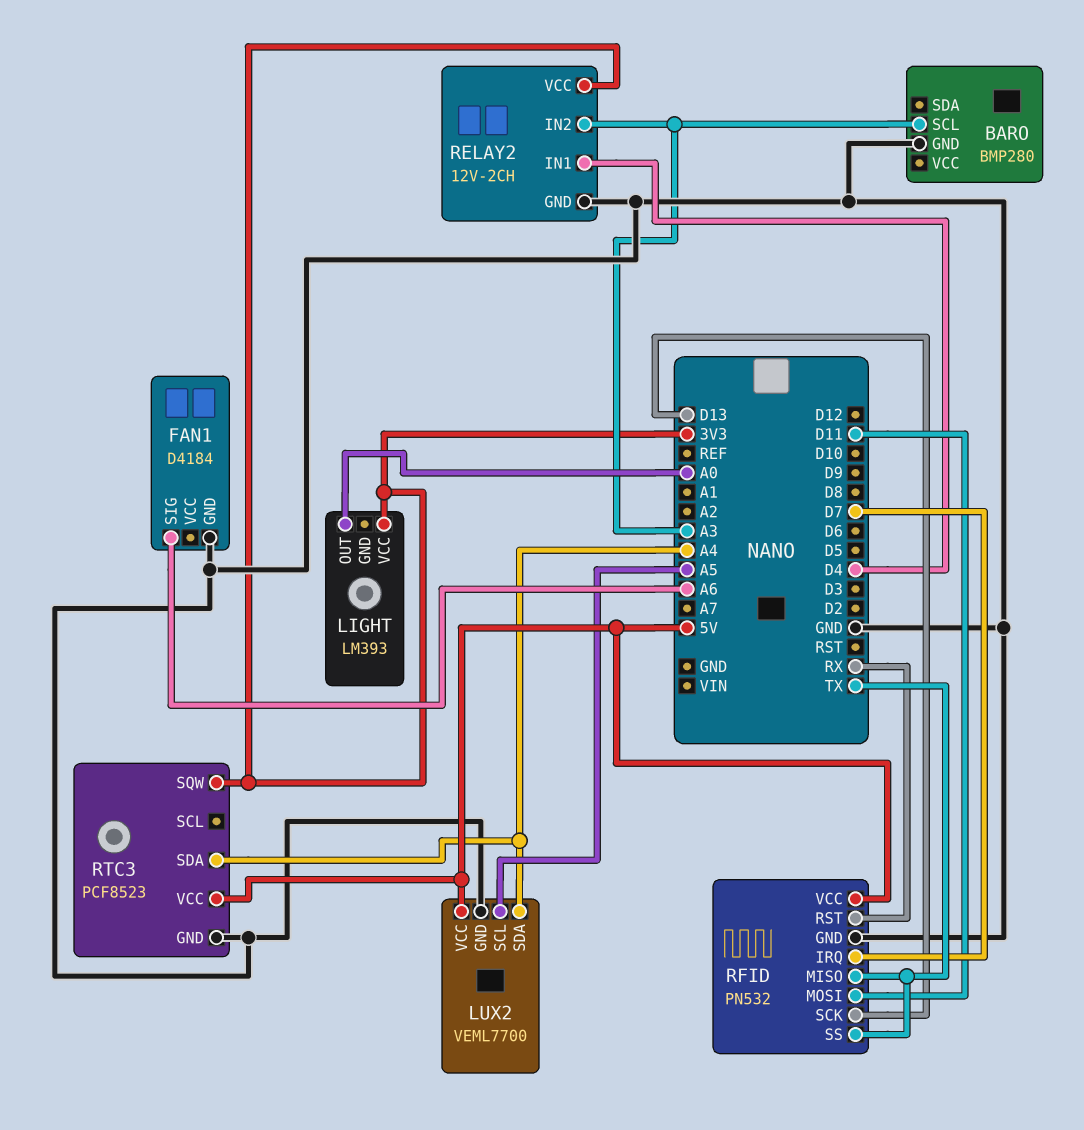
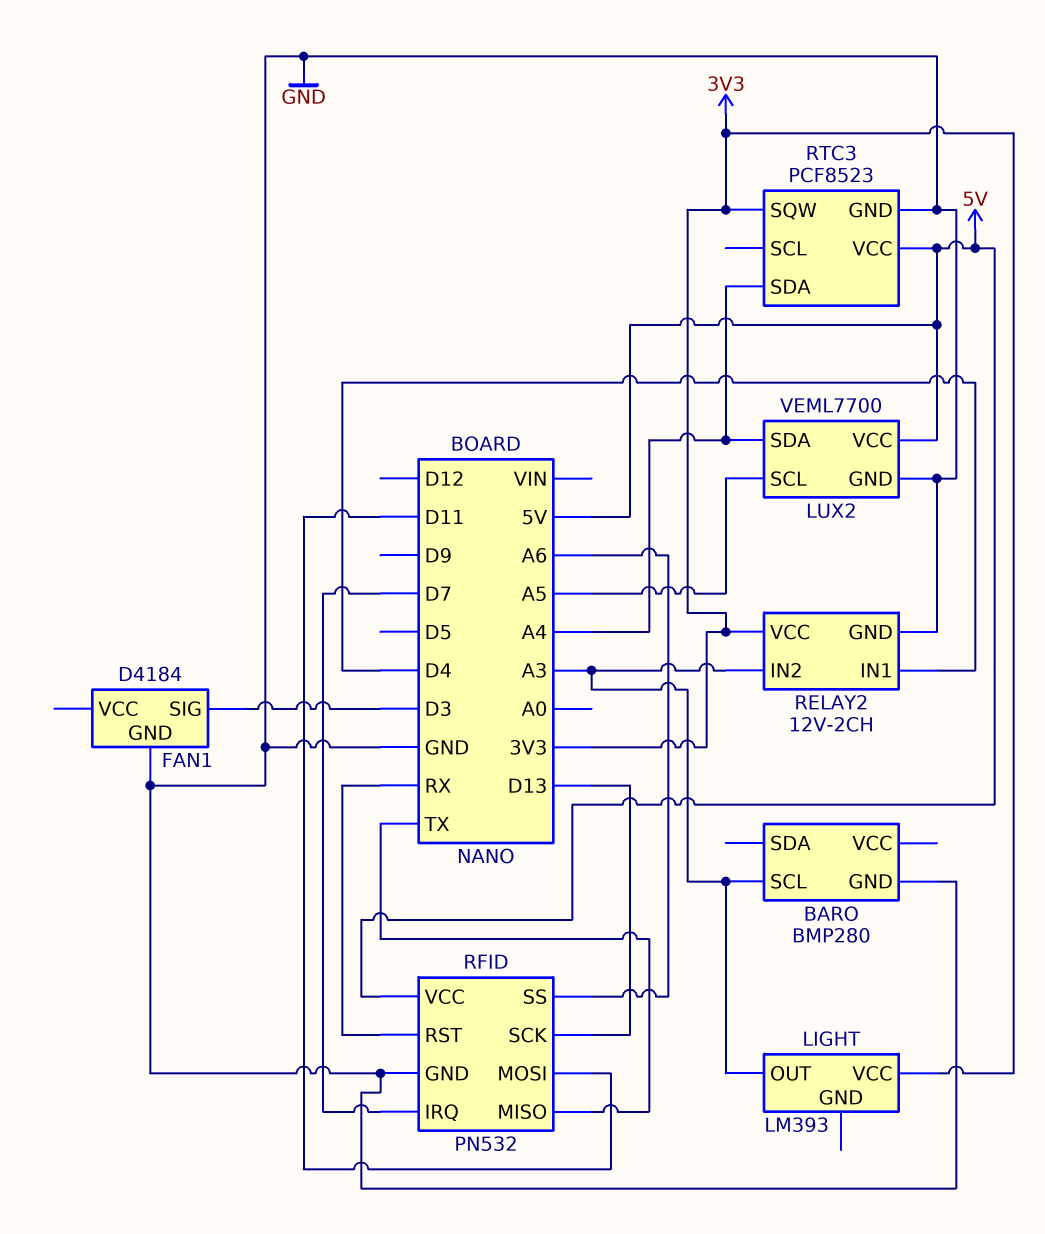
FAN1 pin SIG: A6 -> D3
LIGHT pin OUT: A0 -> A3
RFID pin SS: TX -> A6

